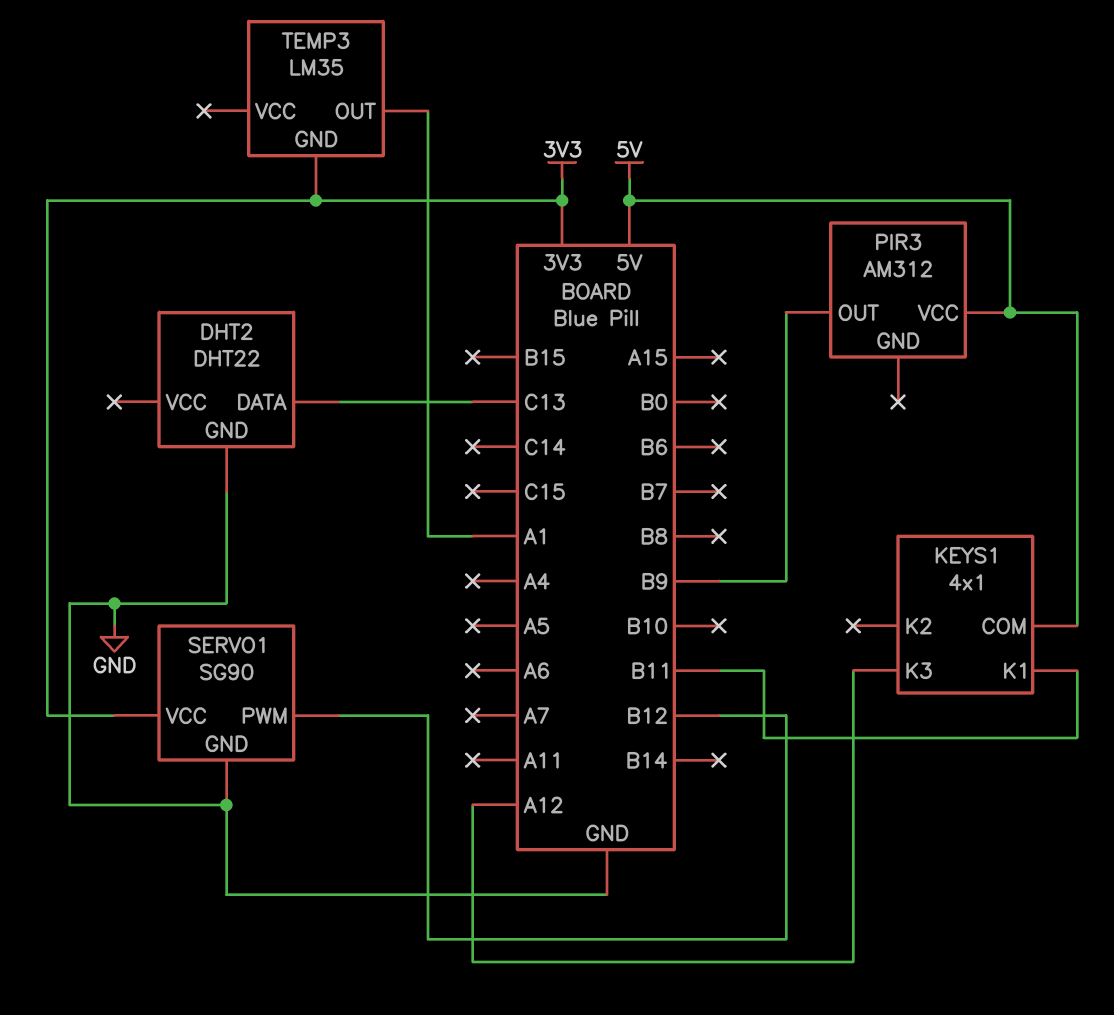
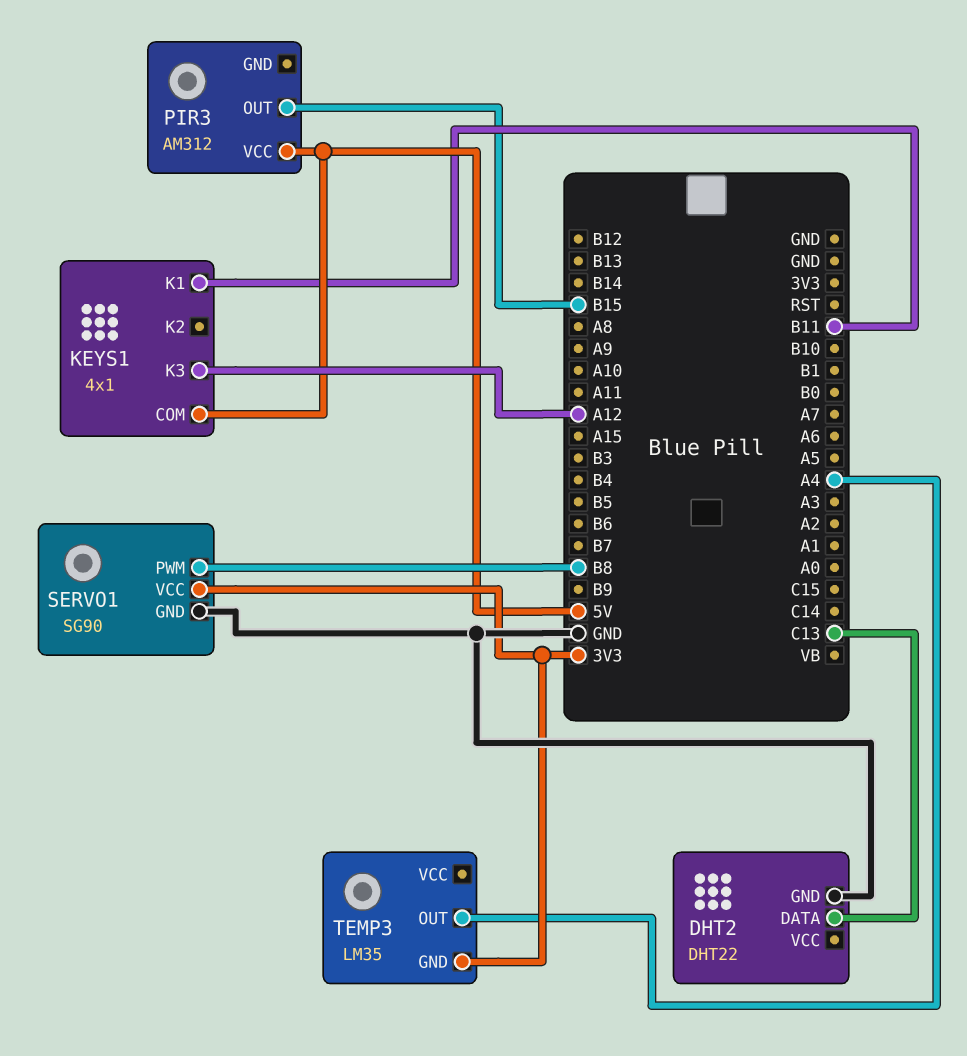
PIR3 pin OUT: B9 -> B15
SERVO1 pin PWM: B12 -> B8
TEMP3 pin OUT: A1 -> A4

